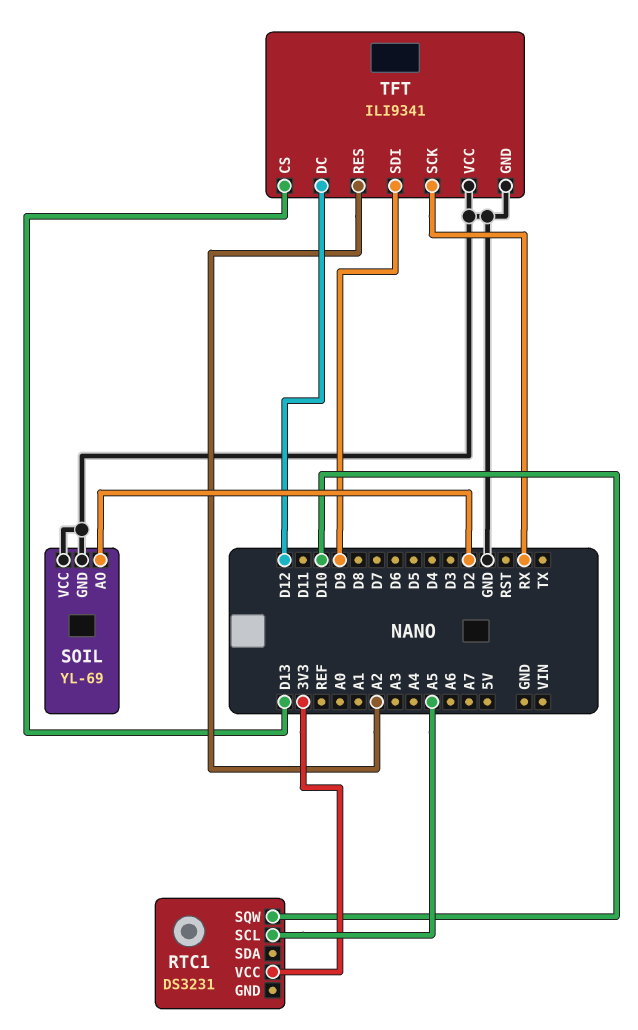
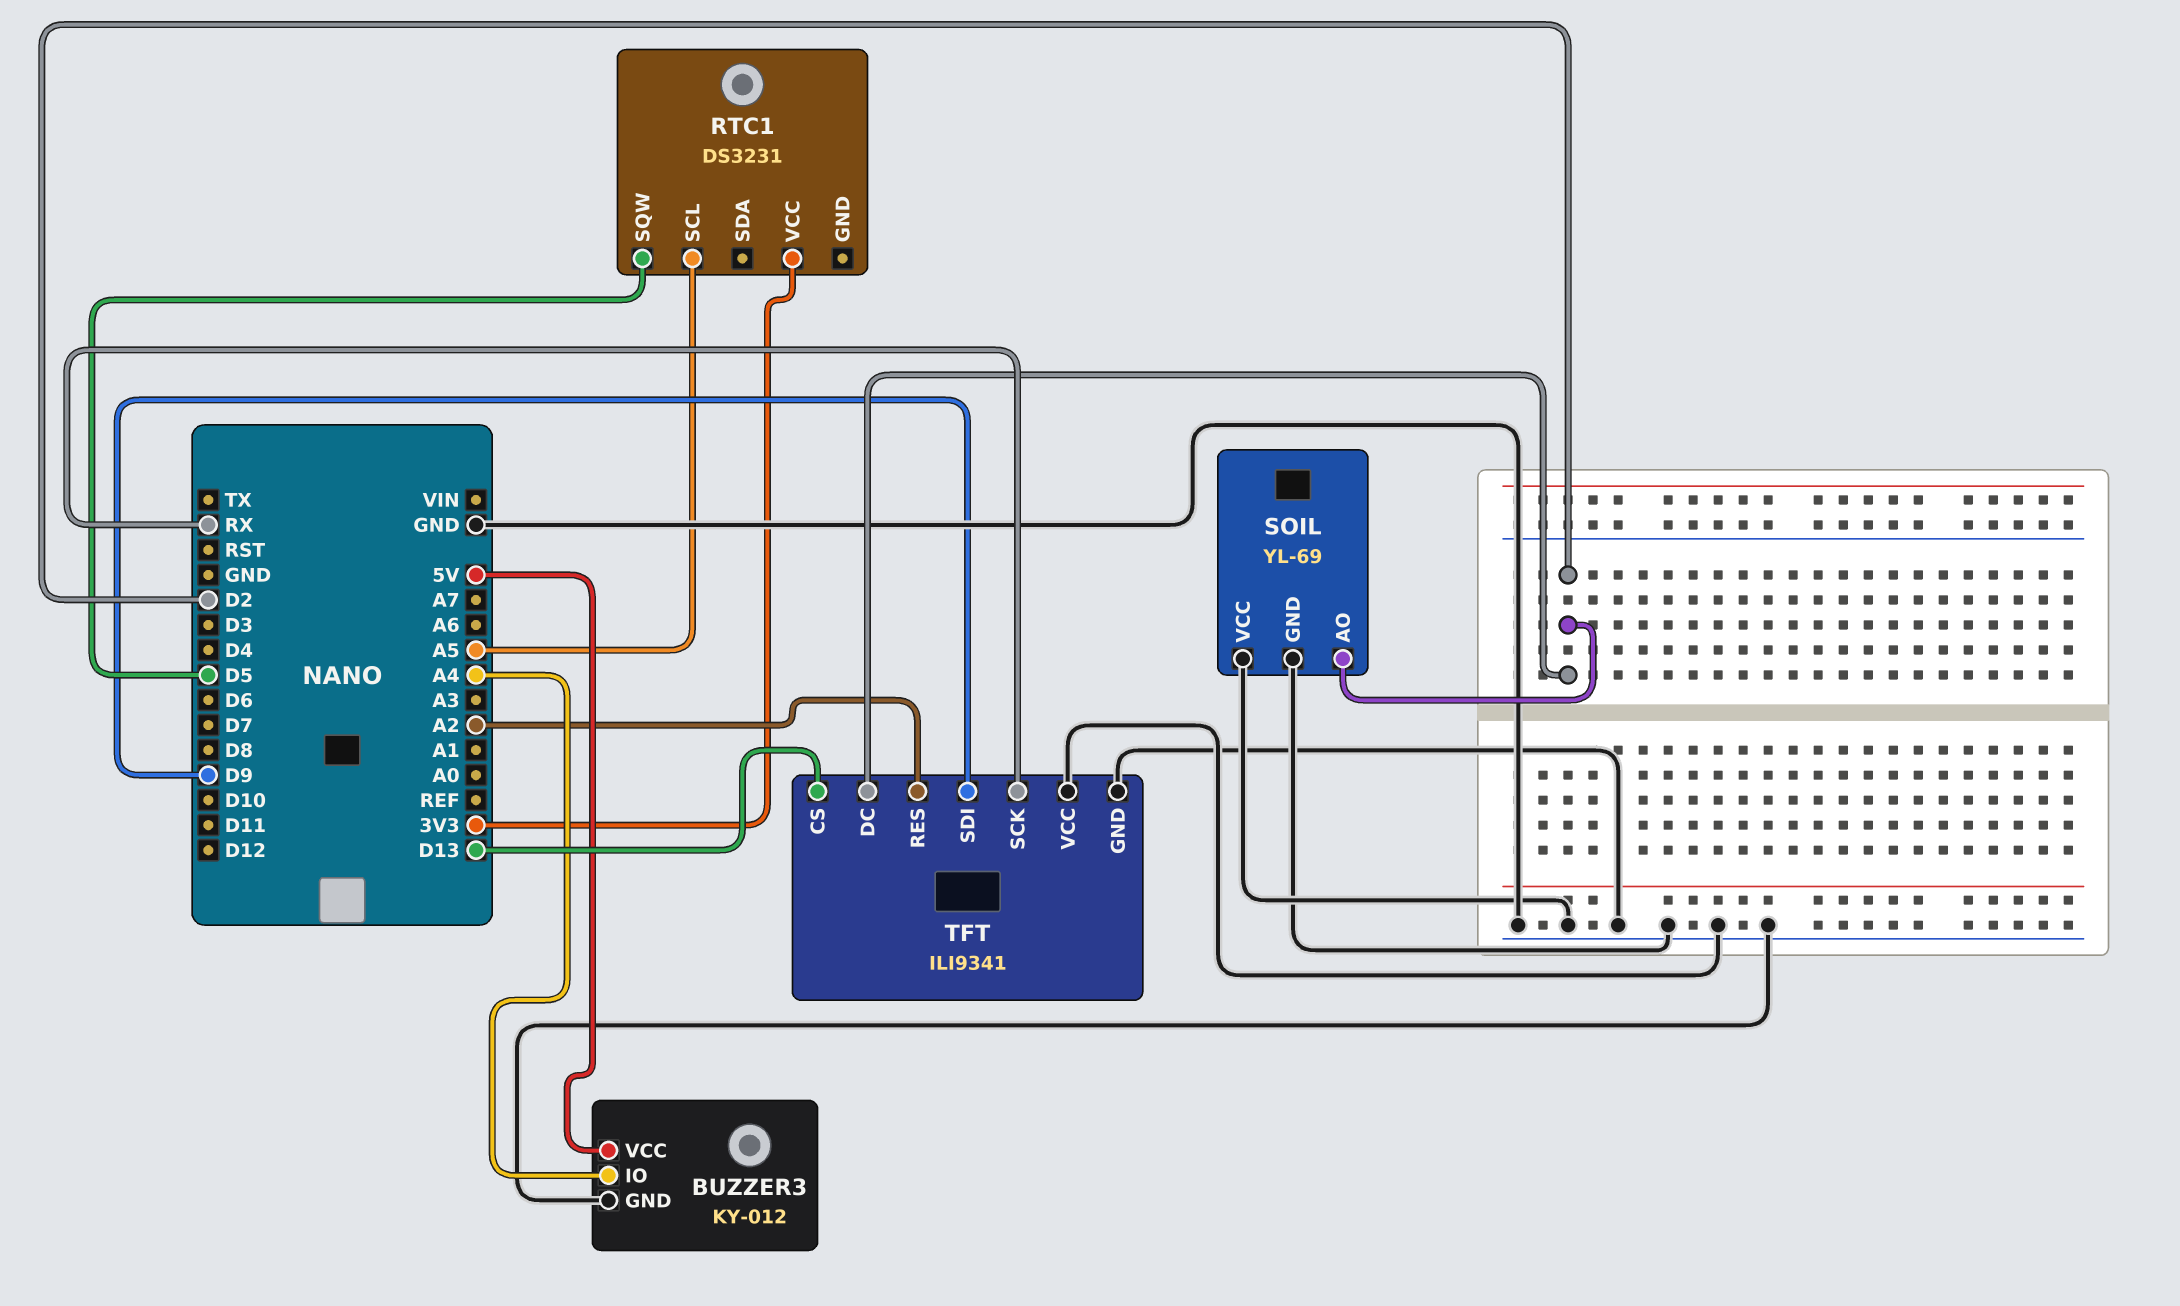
BUZZER3: none -> KY-012
BUZZER3 pin GND: none -> GND
BUZZER3 pin IO: none -> A4
BUZZER3 pin VCC: none -> 5V
RTC1 pin SQW: D10 -> D5
TFT pin DC: D12 -> D2

